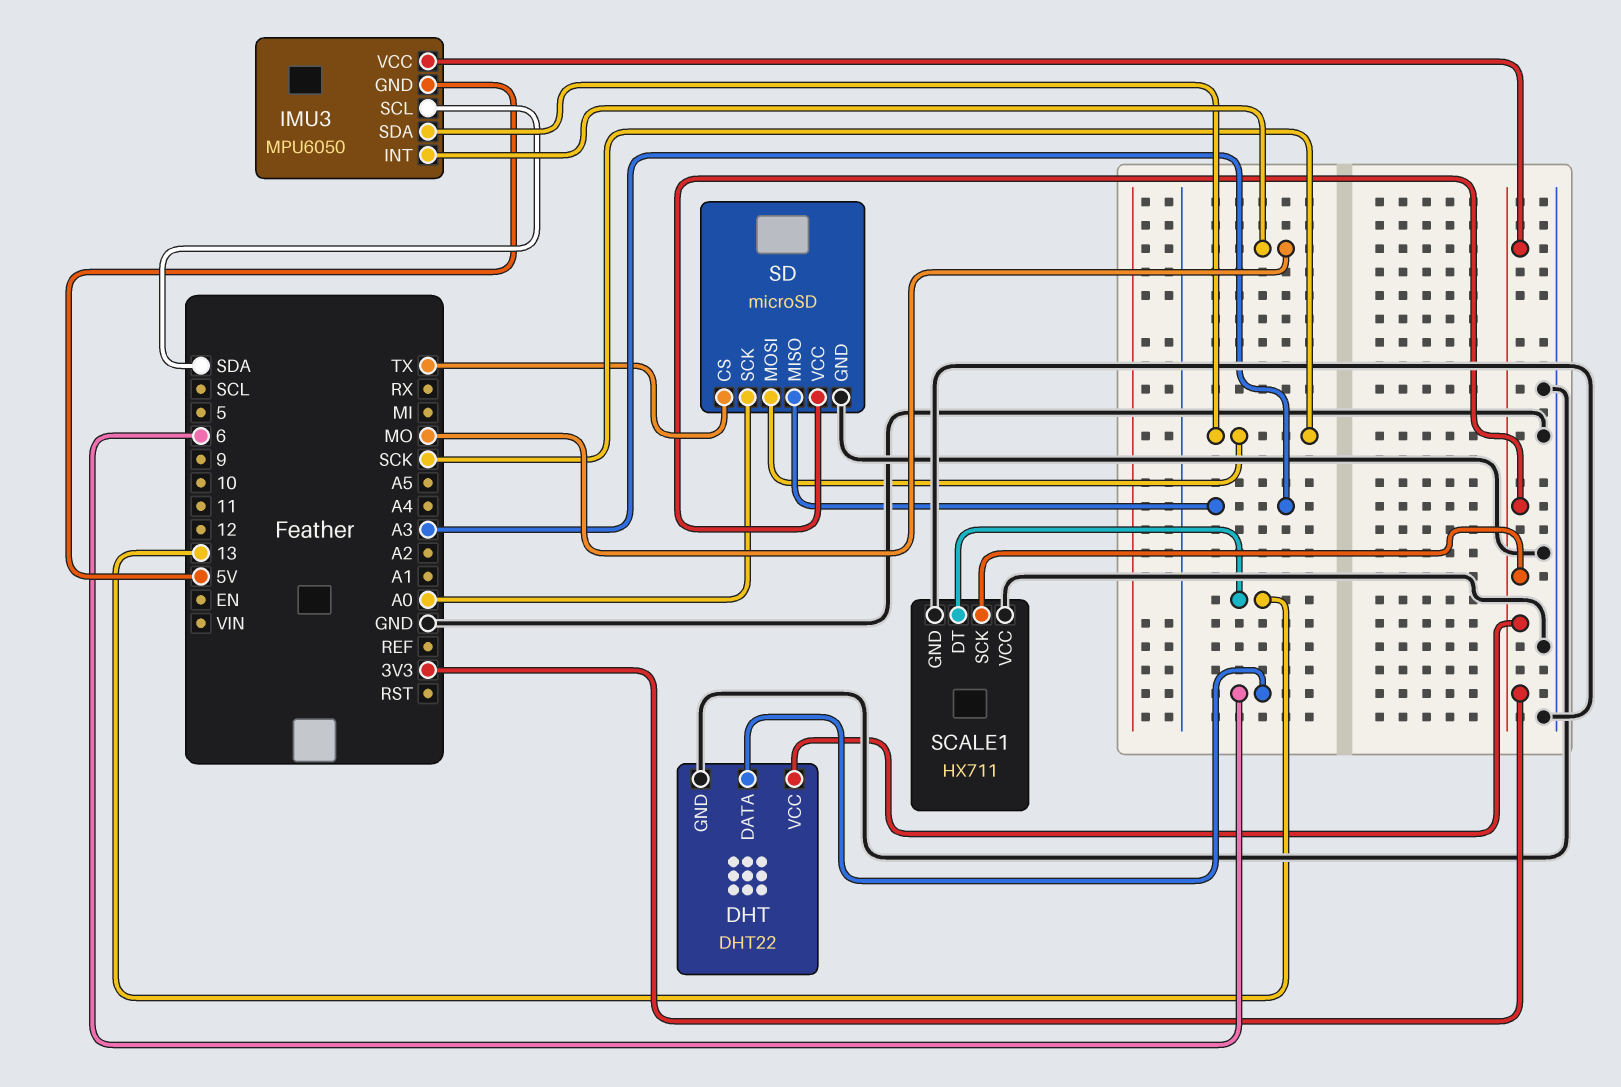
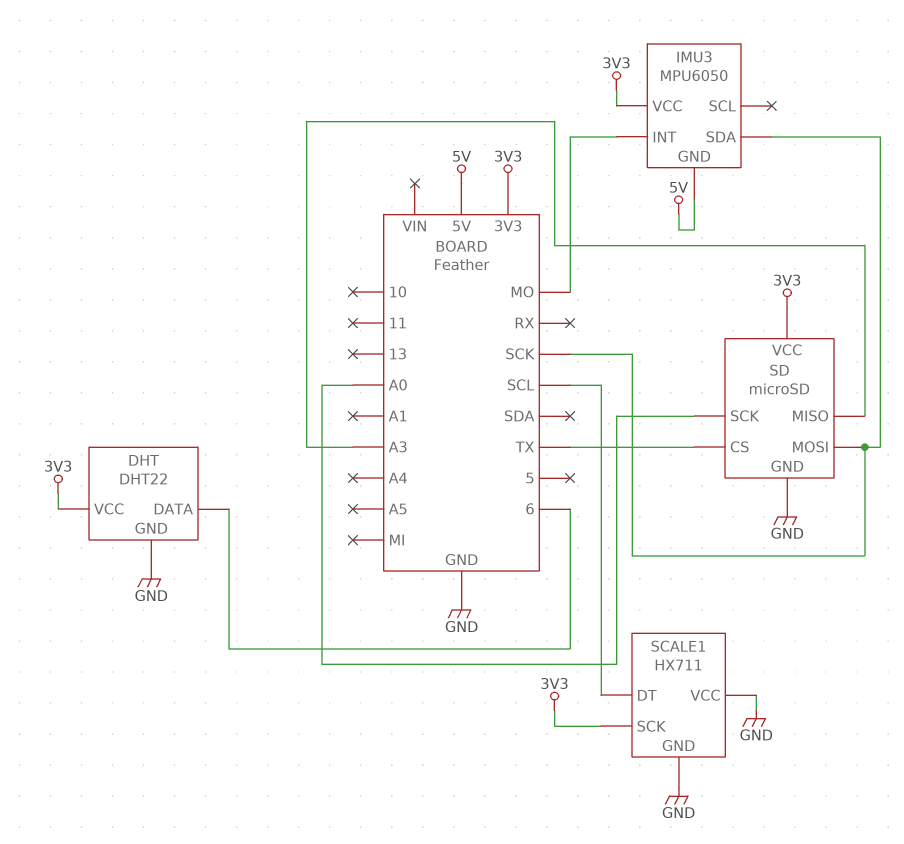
IMU3 pin SCL: SDA -> none
SCALE1 pin DT: 13 -> SCL

